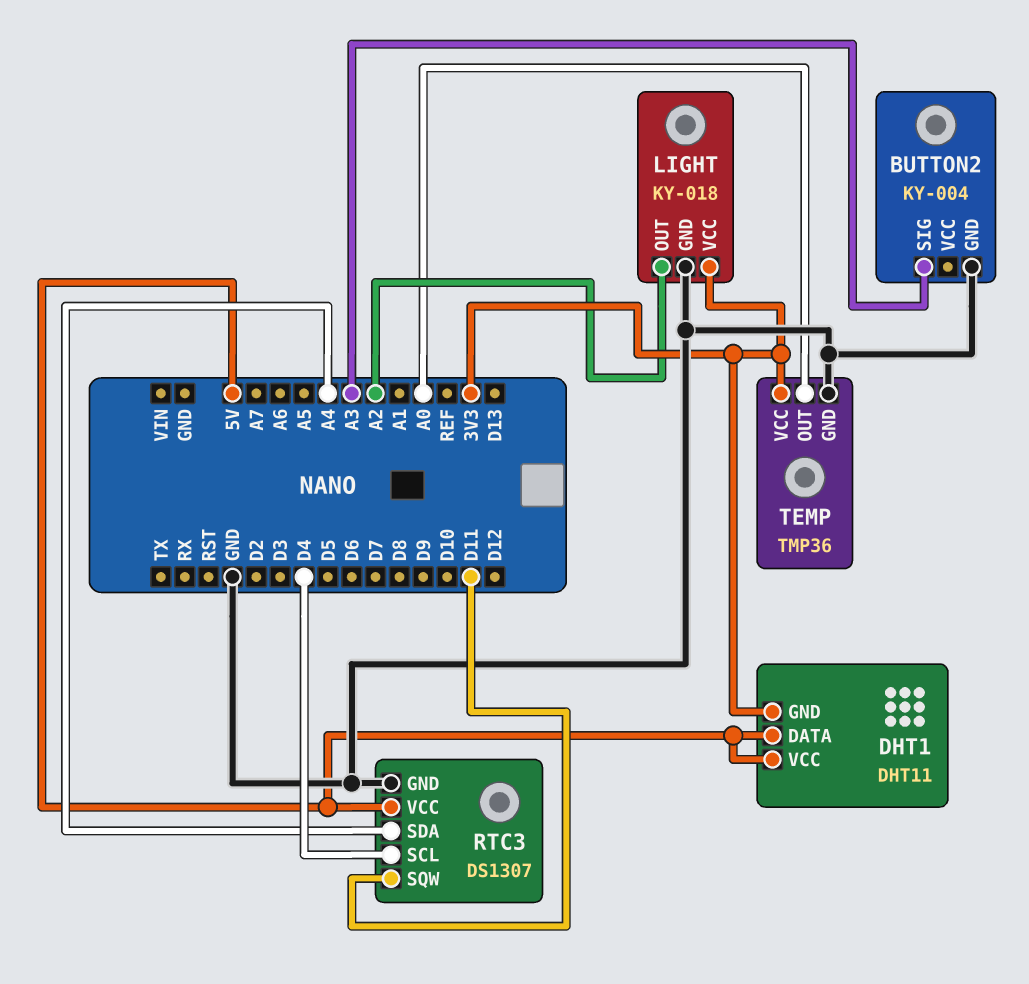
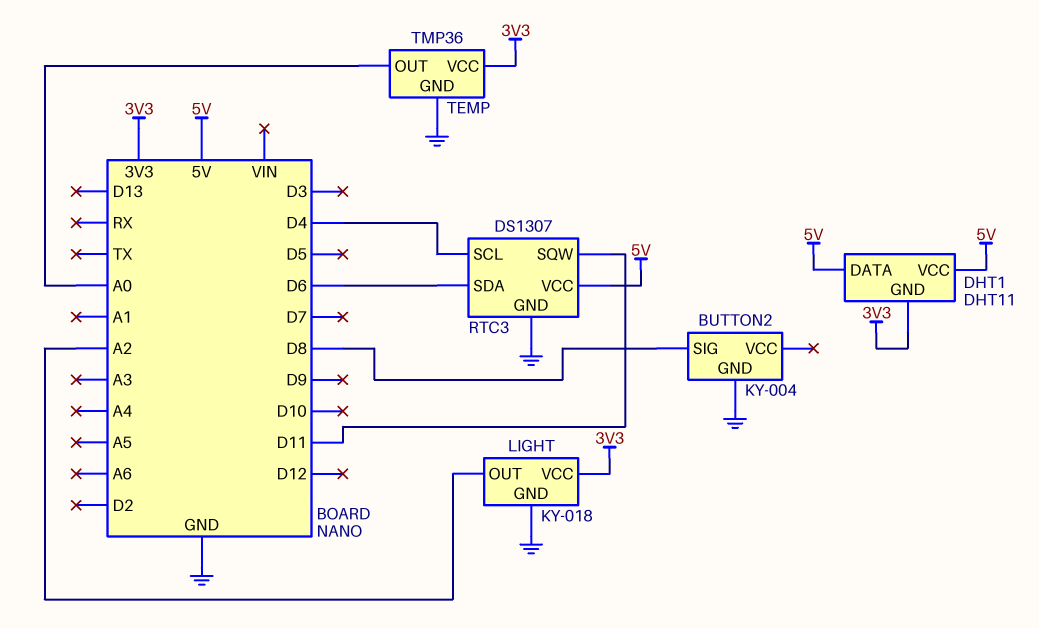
BUTTON2 pin SIG: A3 -> D8
RTC3 pin SDA: A4 -> D6

